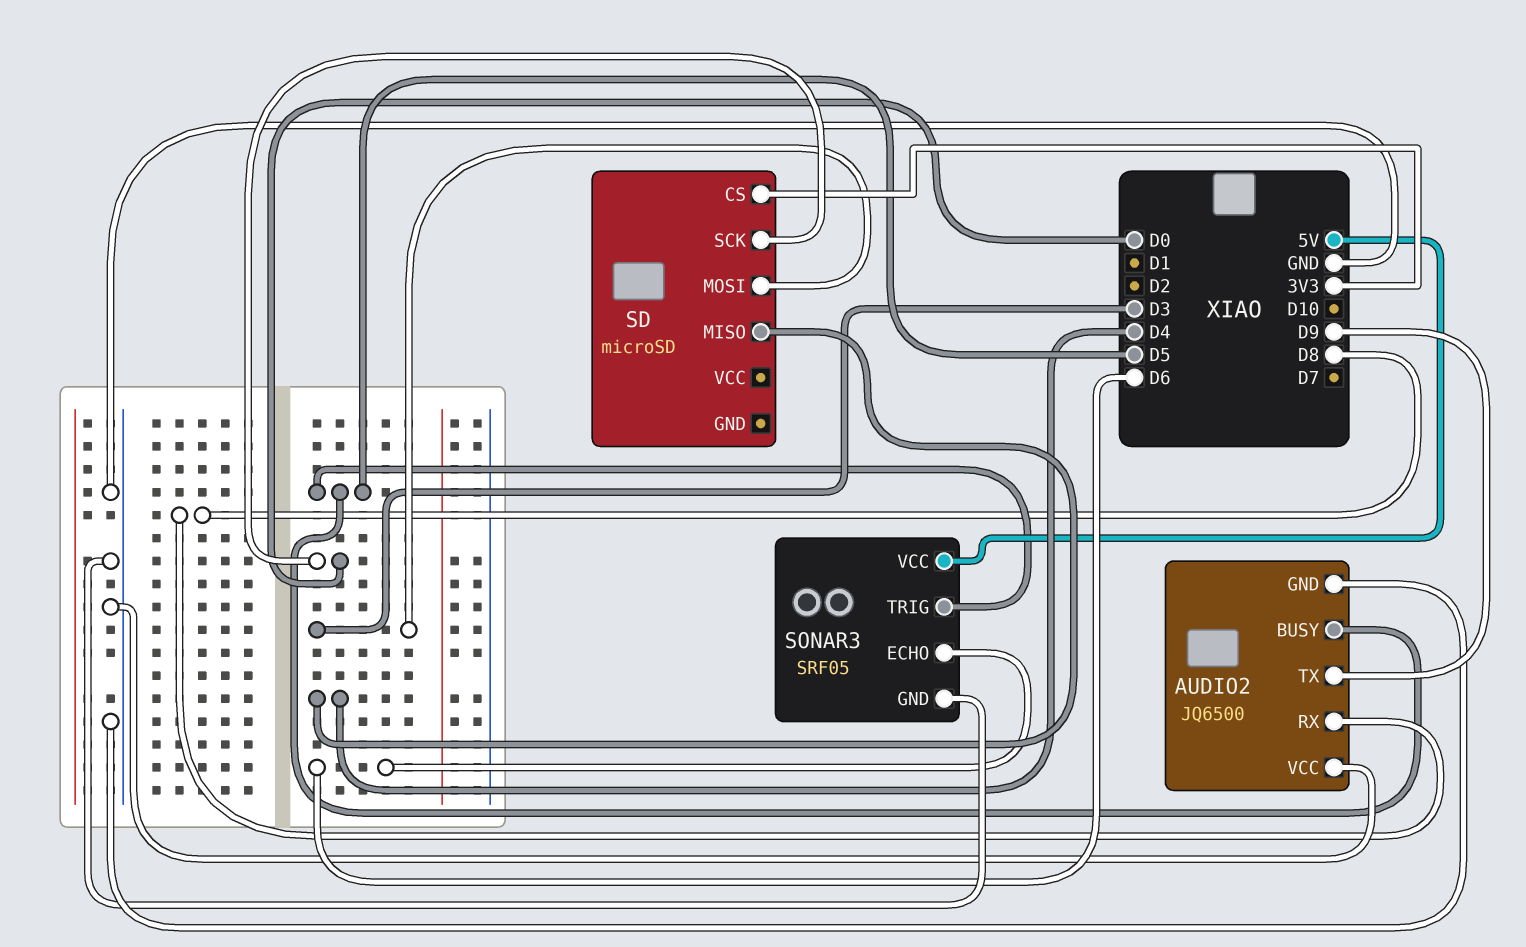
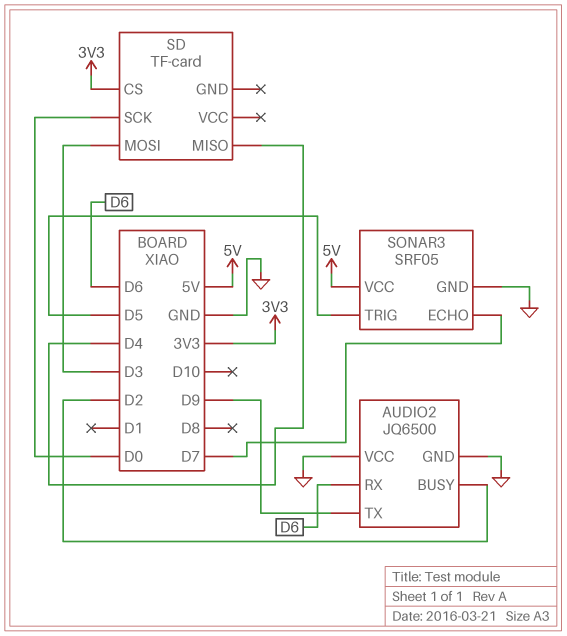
AUDIO2 pin BUSY: D5 -> D2
AUDIO2 pin RX: D8 -> D6
SD: microSD -> TF-card
SONAR3 pin ECHO: D6 -> D7

